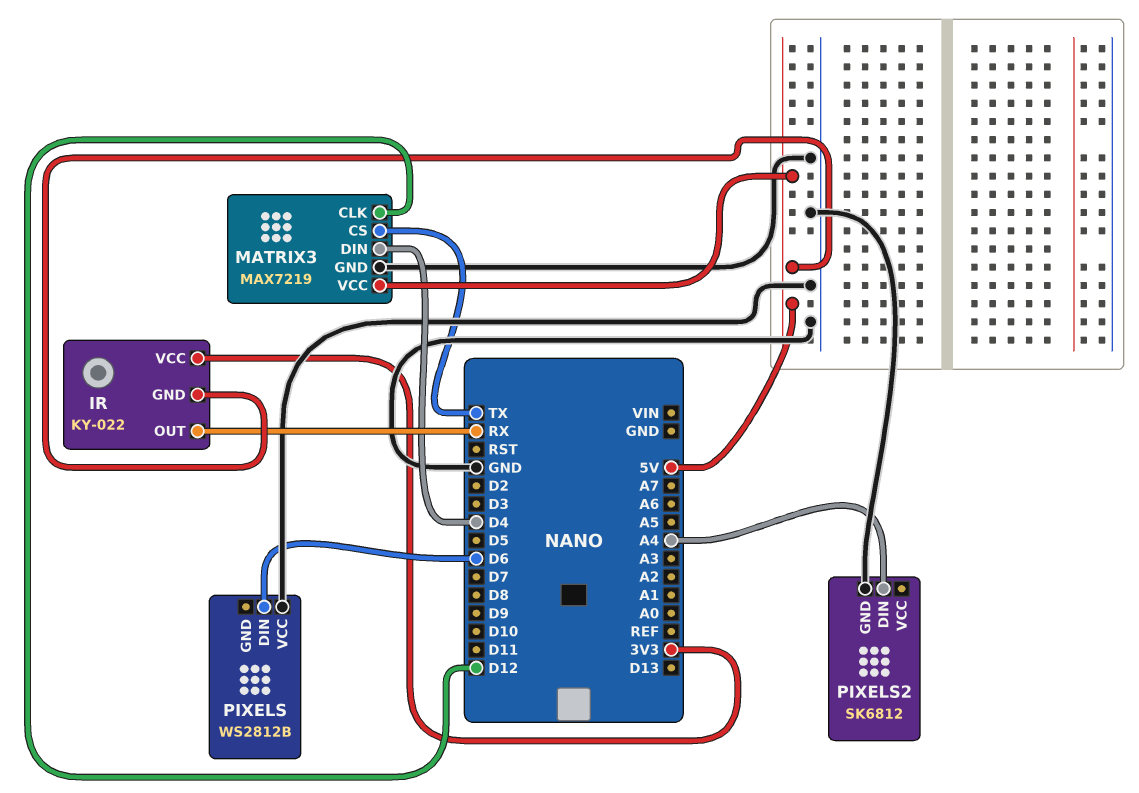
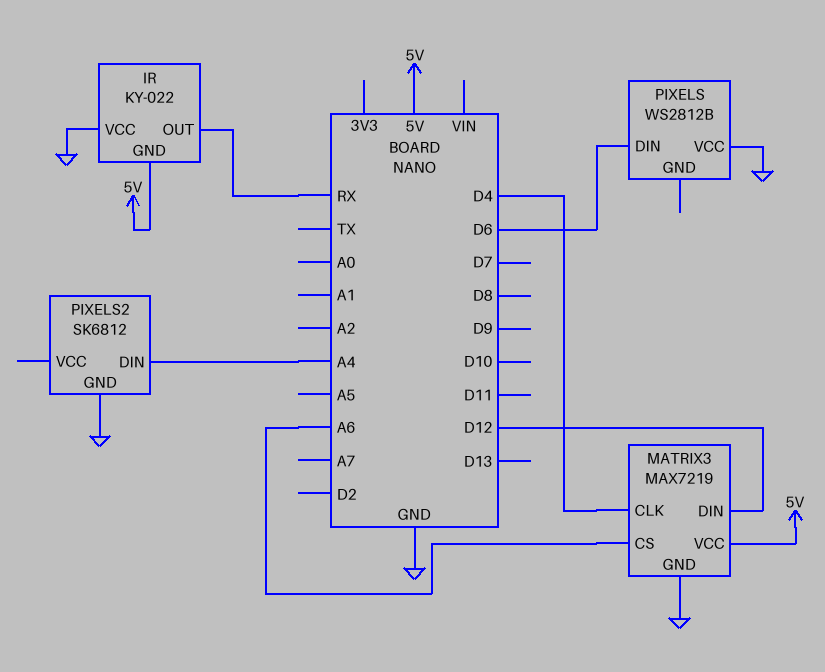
IR pin VCC: 3V3 -> GND
MATRIX3 pin CLK: D12 -> D4
MATRIX3 pin CS: TX -> A6
MATRIX3 pin DIN: D4 -> D12

